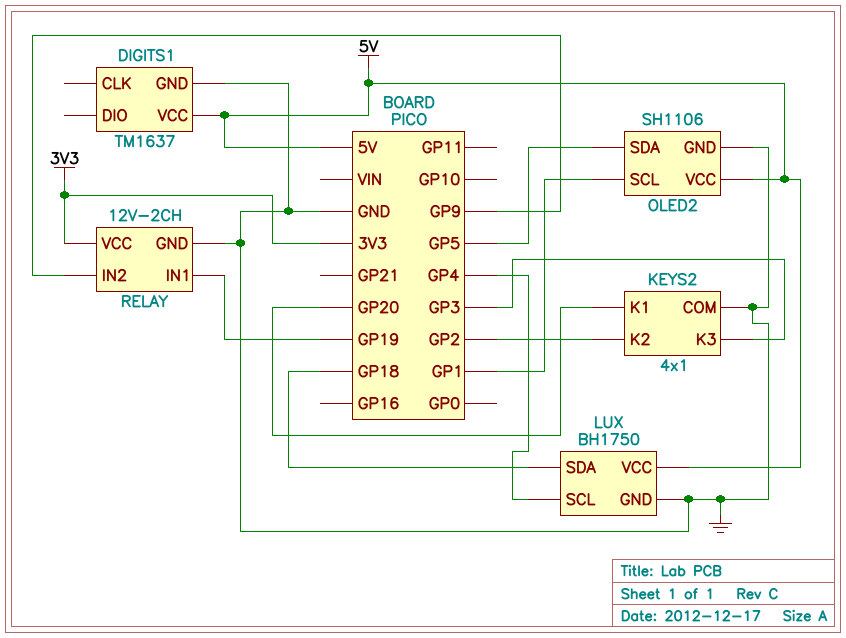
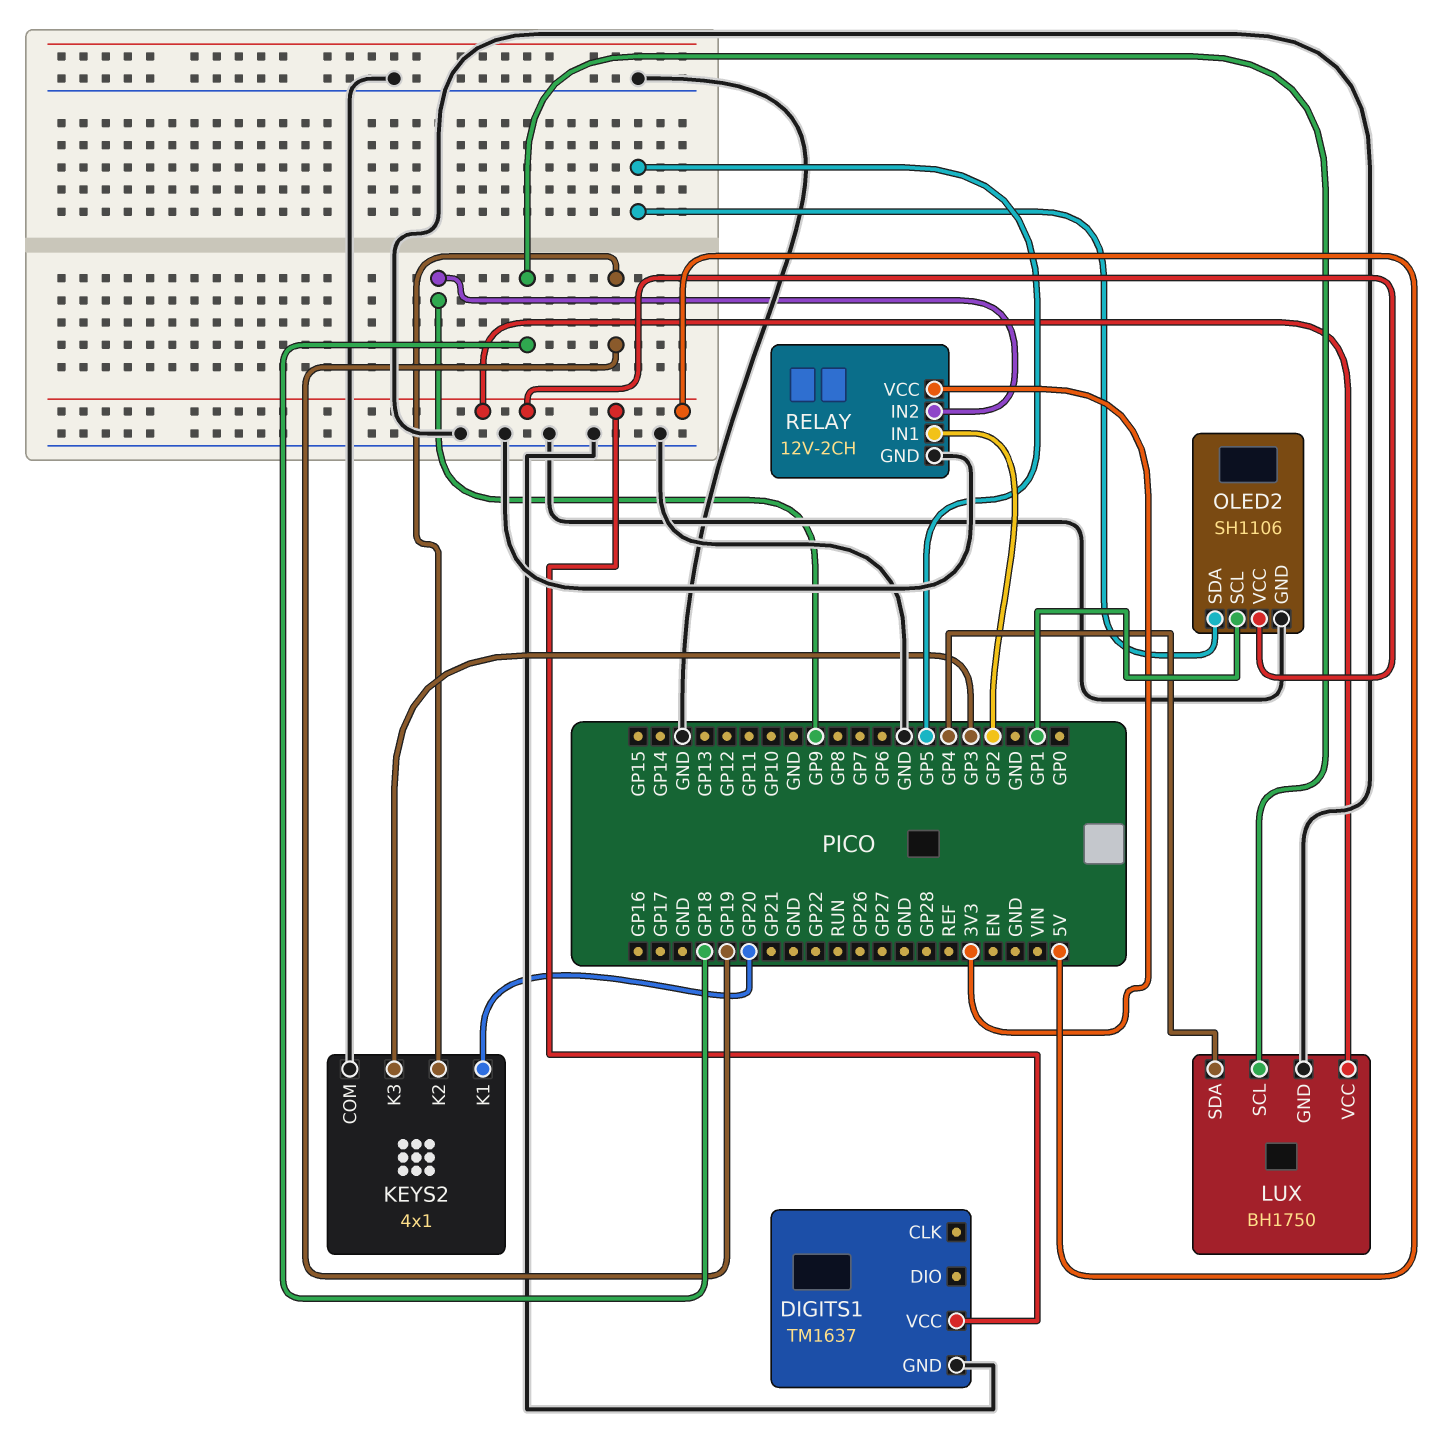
KEYS2 pin K2: GP2 -> GP19
LUX pin SCL: GP4 -> GP18
LUX pin SDA: GP18 -> GP4
RELAY pin IN1: GP19 -> GP2

